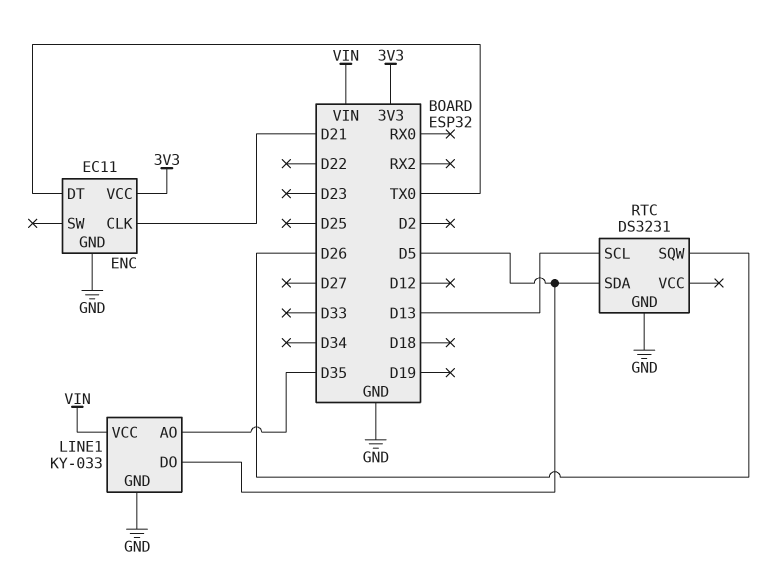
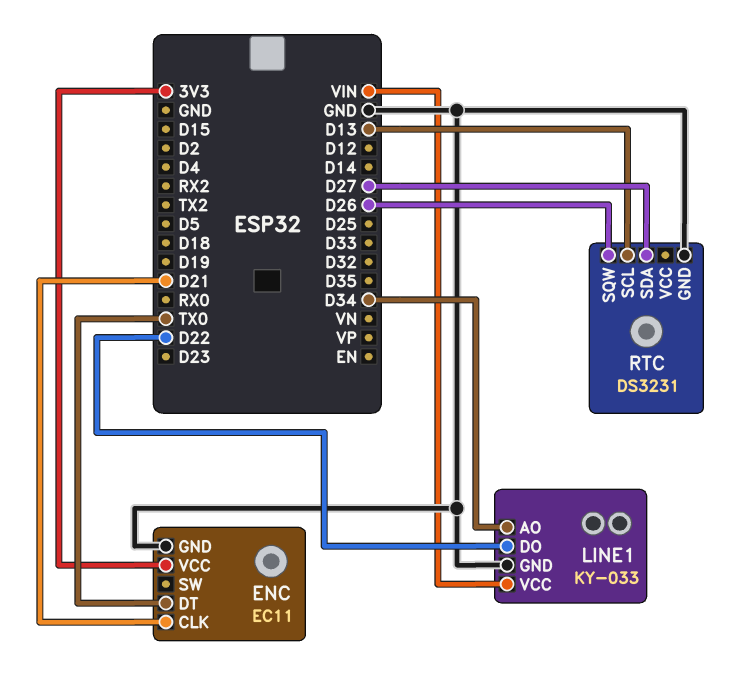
LINE1 pin AO: D35 -> D34
LINE1 pin DO: D5 -> D22
RTC pin SDA: D5 -> D27

